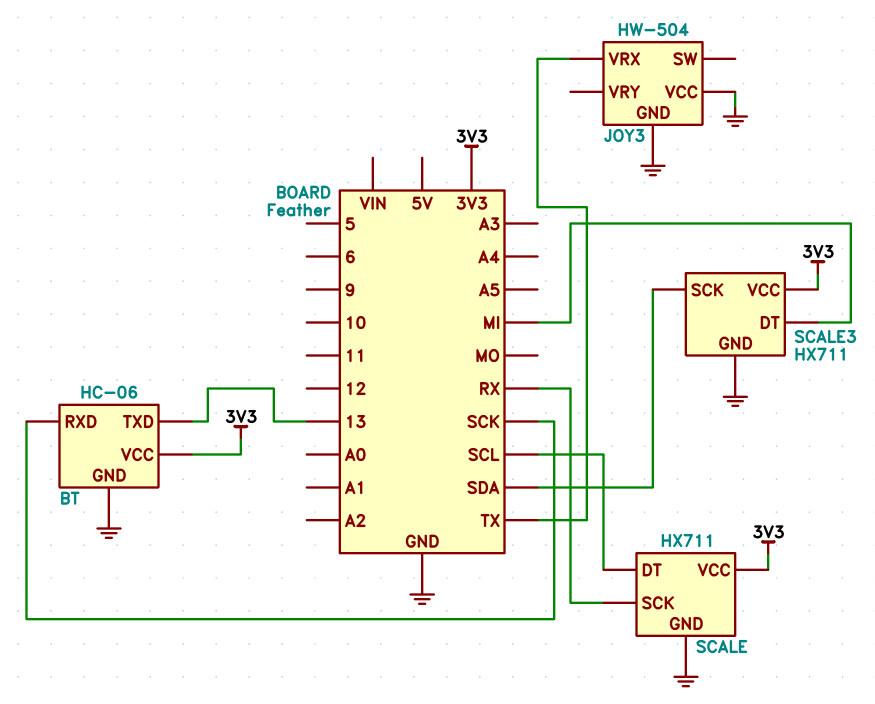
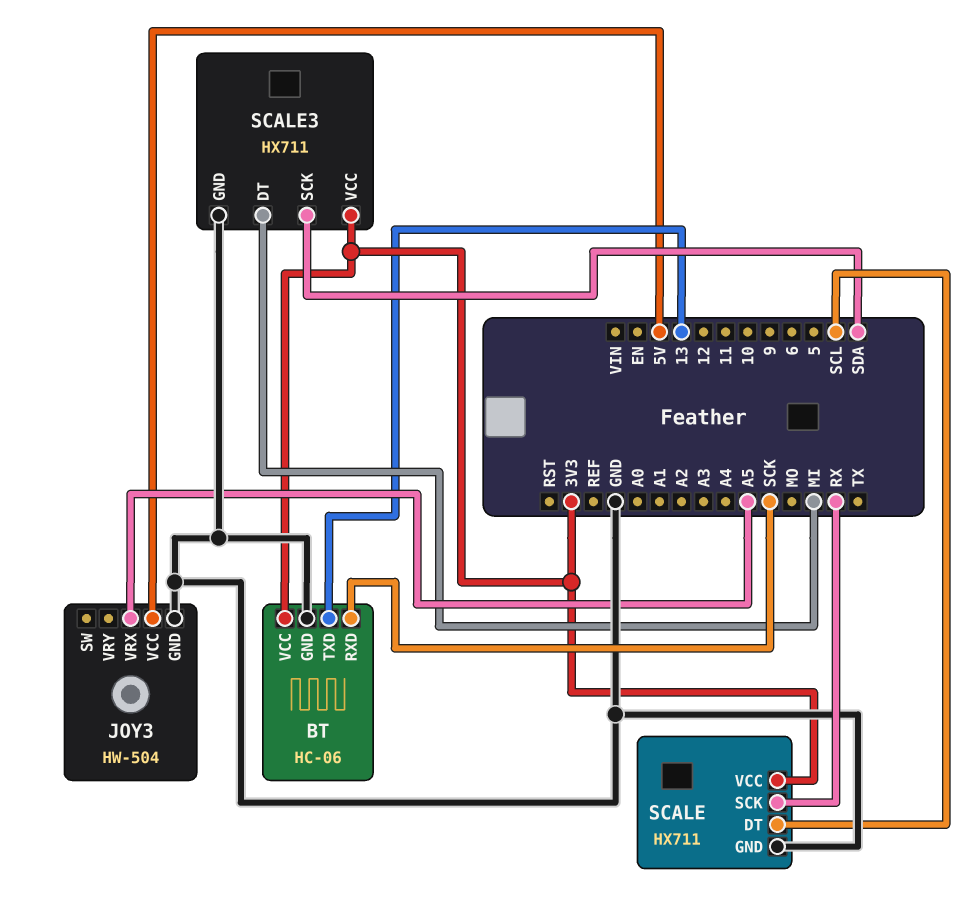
JOY3 pin VCC: GND -> 5V
JOY3 pin VRX: TX -> A5

